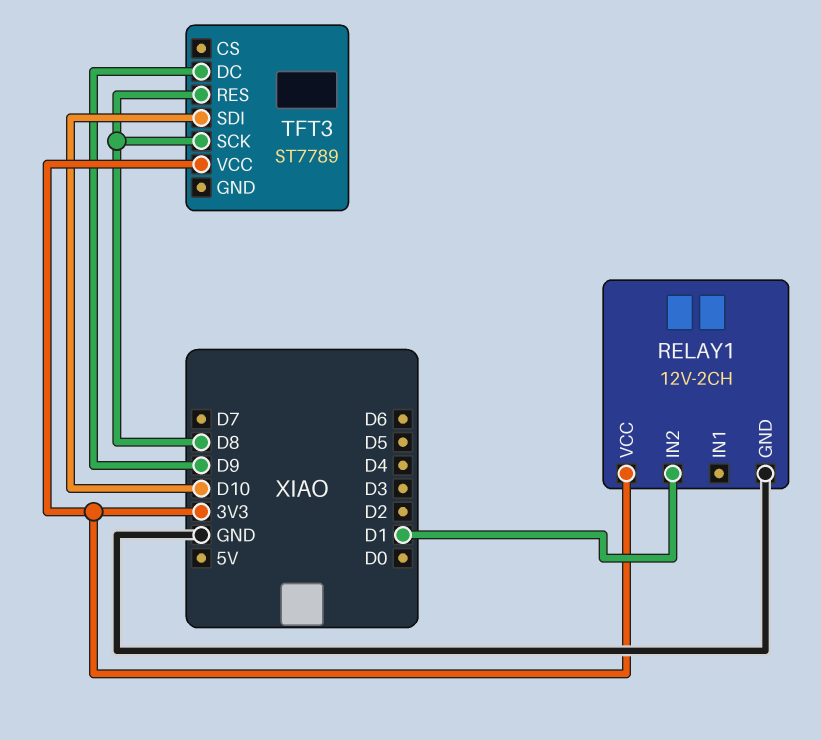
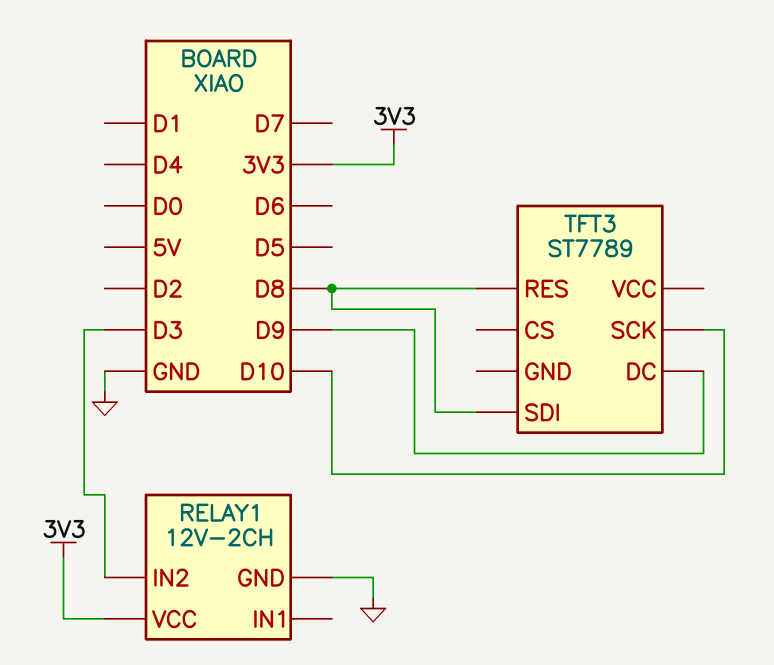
RELAY1 pin IN2: D1 -> D3
TFT3 pin SCK: D8 -> D10
TFT3 pin SDI: D10 -> D8
TFT3 pin VCC: 3V3 -> none

